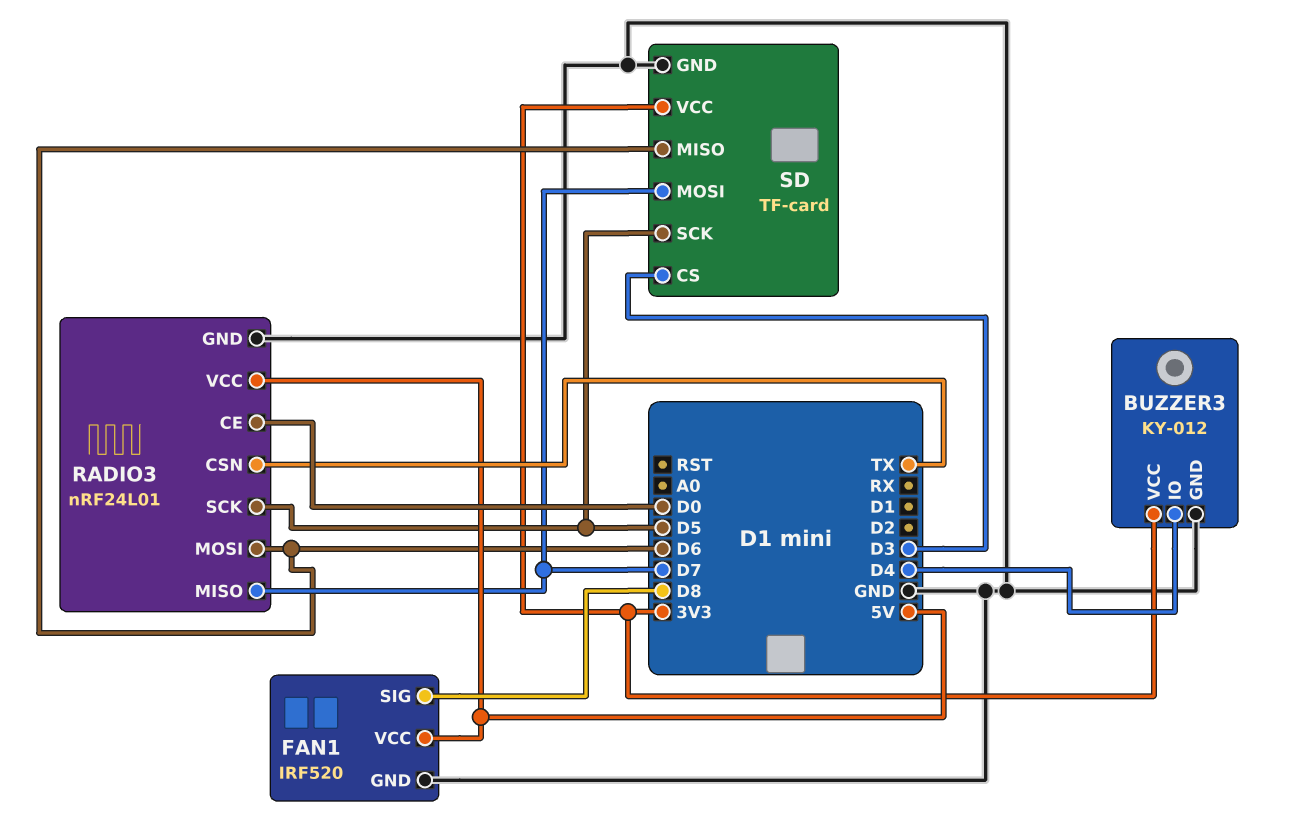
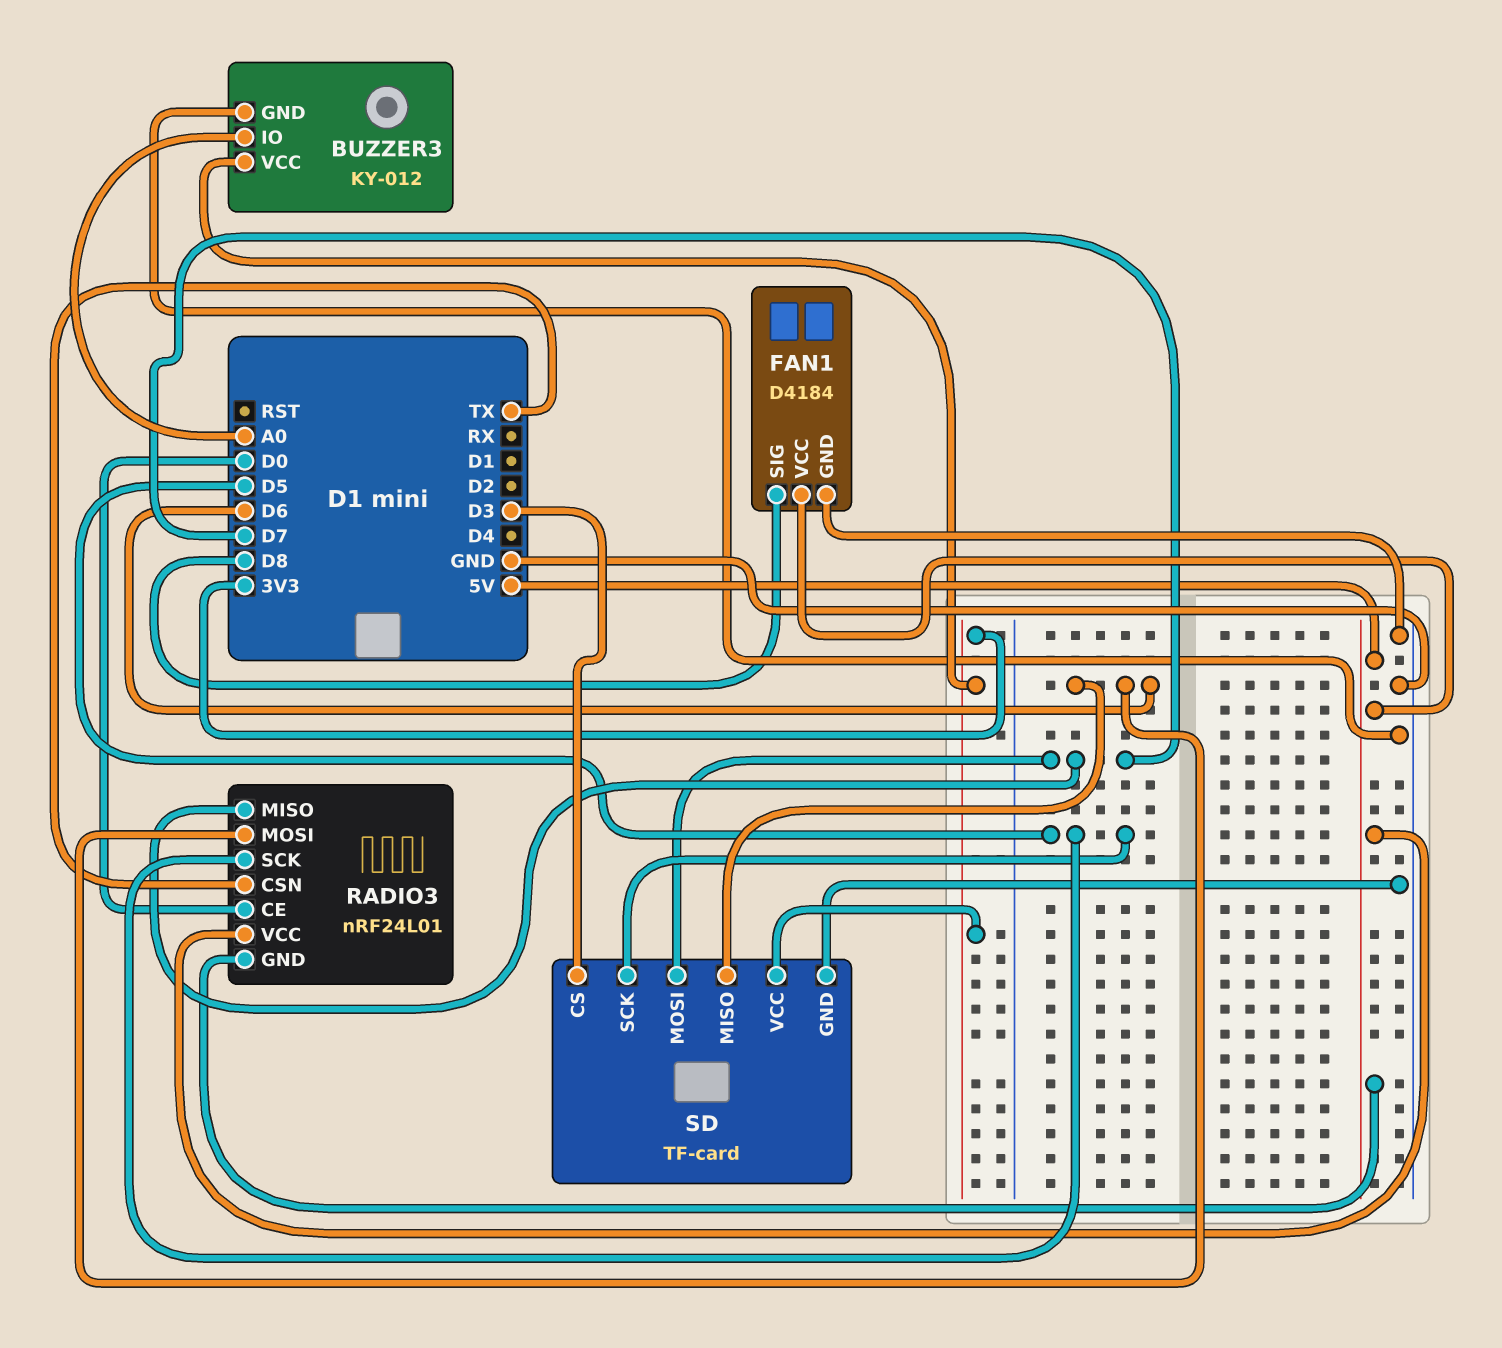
BUZZER3 pin IO: D4 -> A0
FAN1: IRF520 -> D4184
RADIO3 pin GND: GND -> 5V

